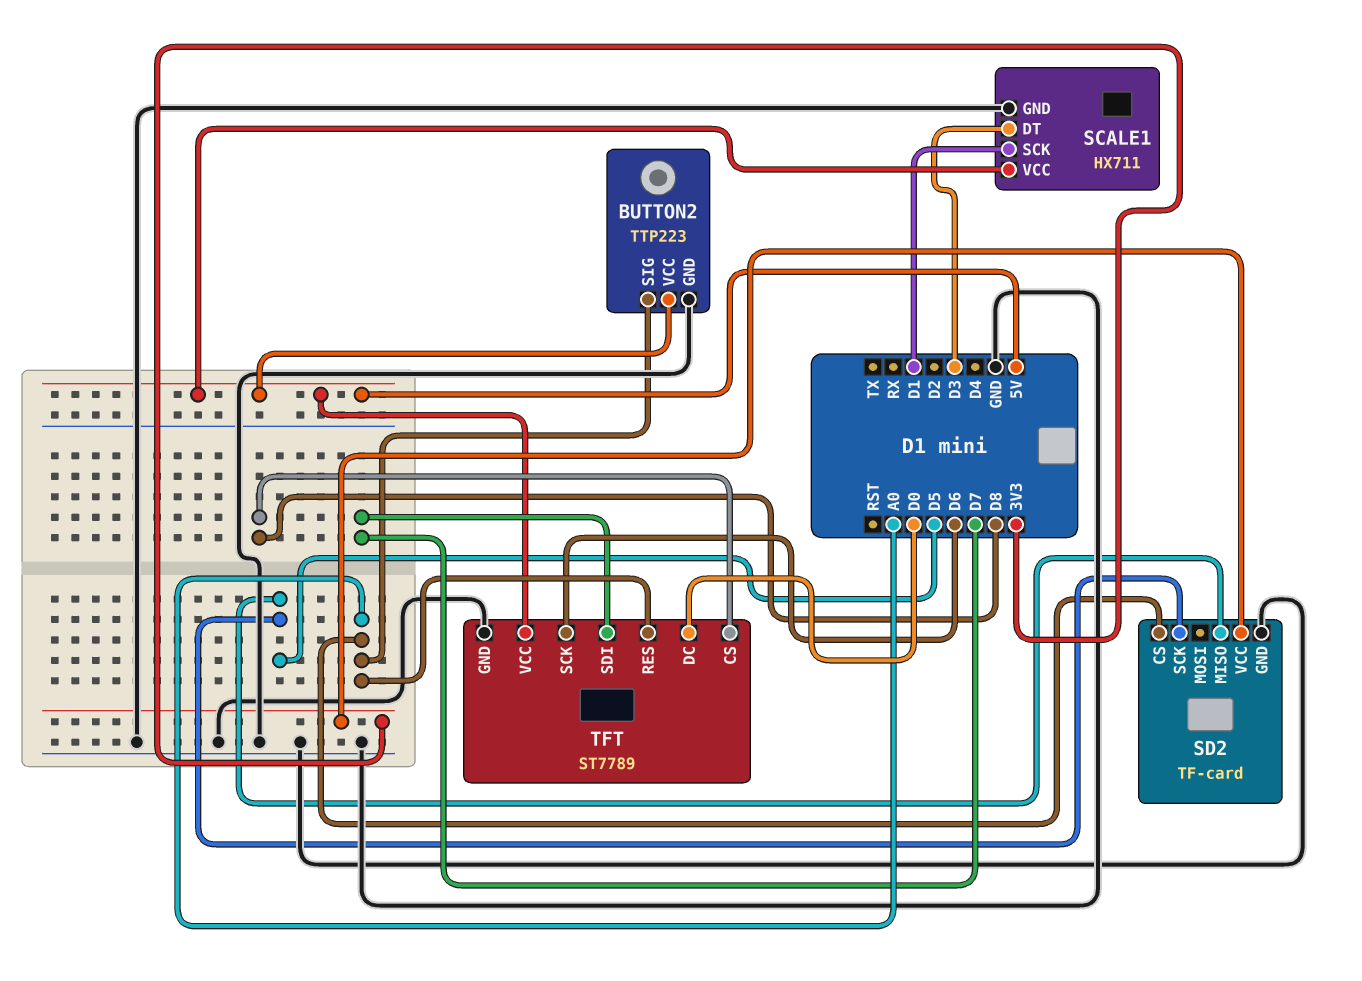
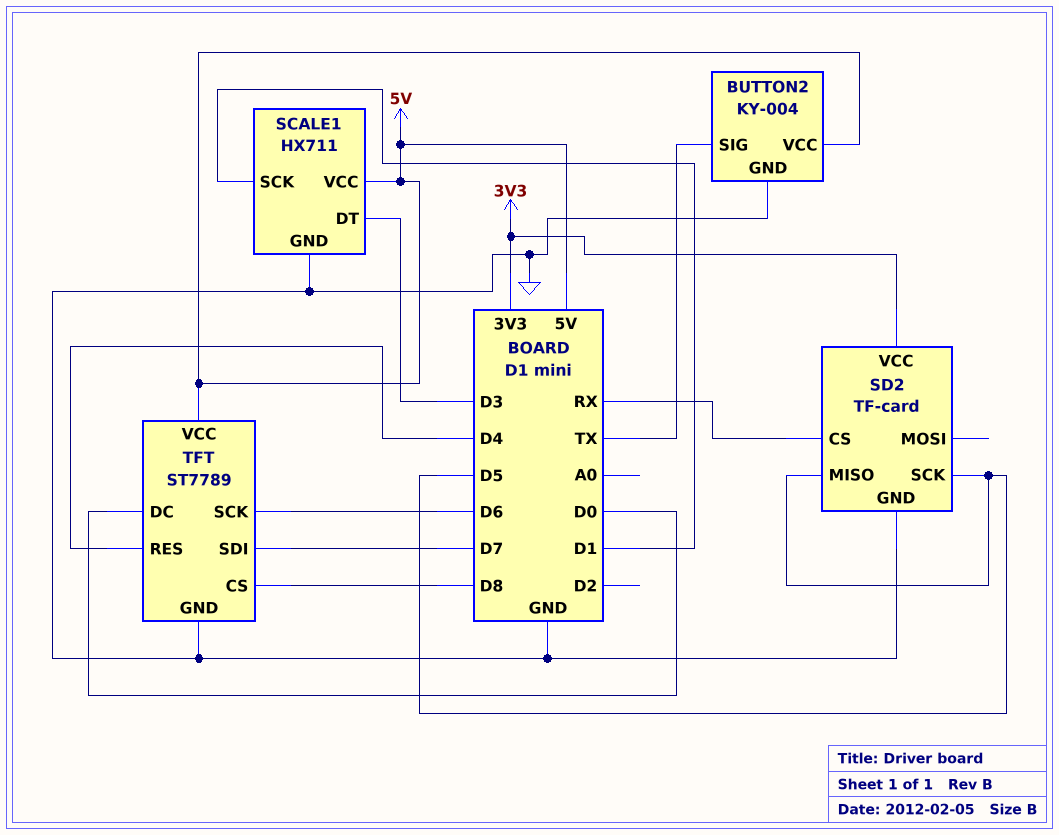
BUTTON2: TTP223 -> KY-004
BUTTON2 pin SIG: A0 -> TX
SD2 pin CS: A0 -> RX
TFT pin RES: A0 -> D4

